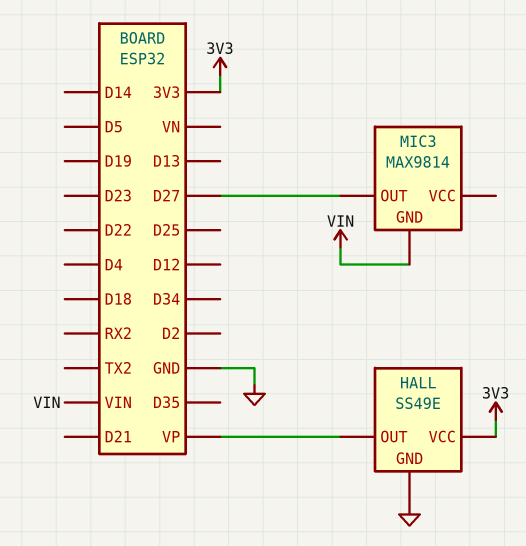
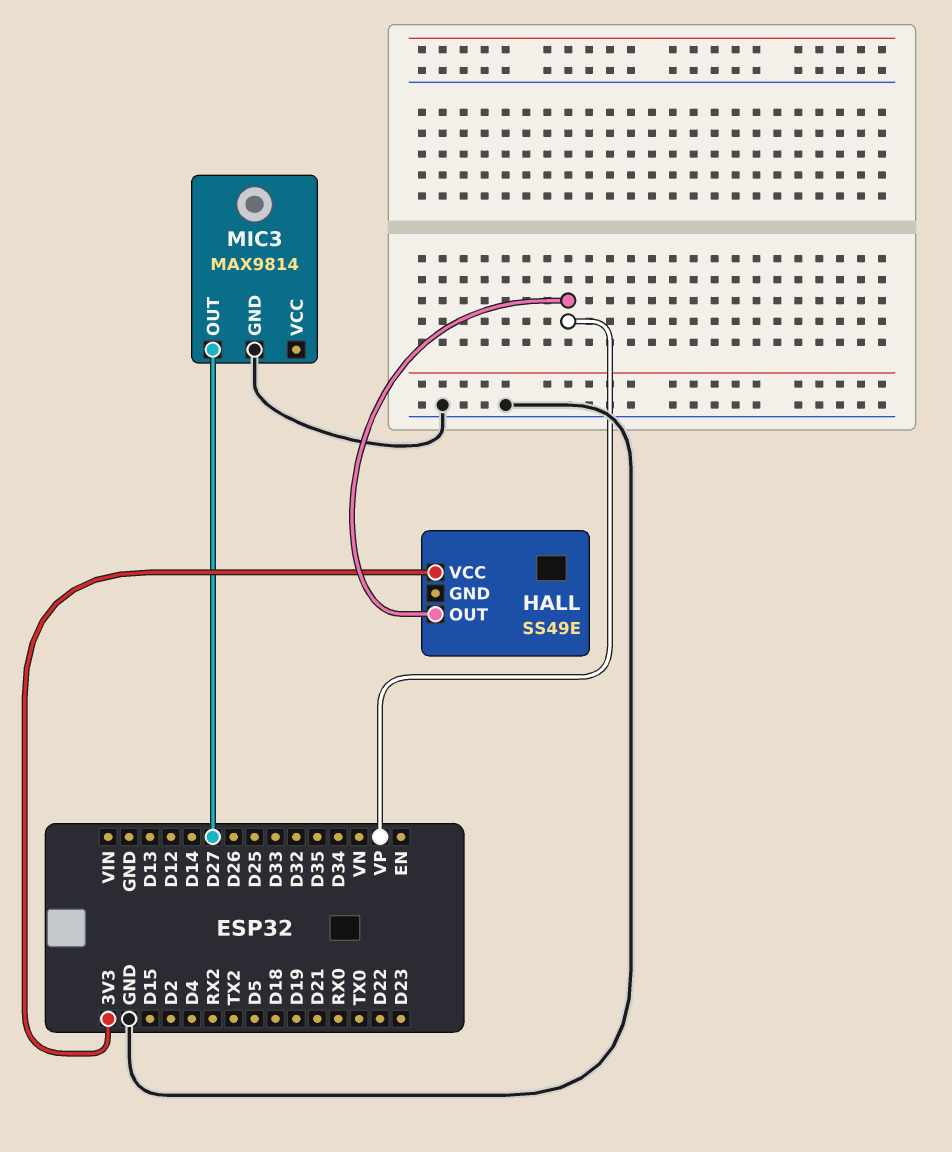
HALL pin GND: GND -> none
MIC3 pin GND: VIN -> GND

